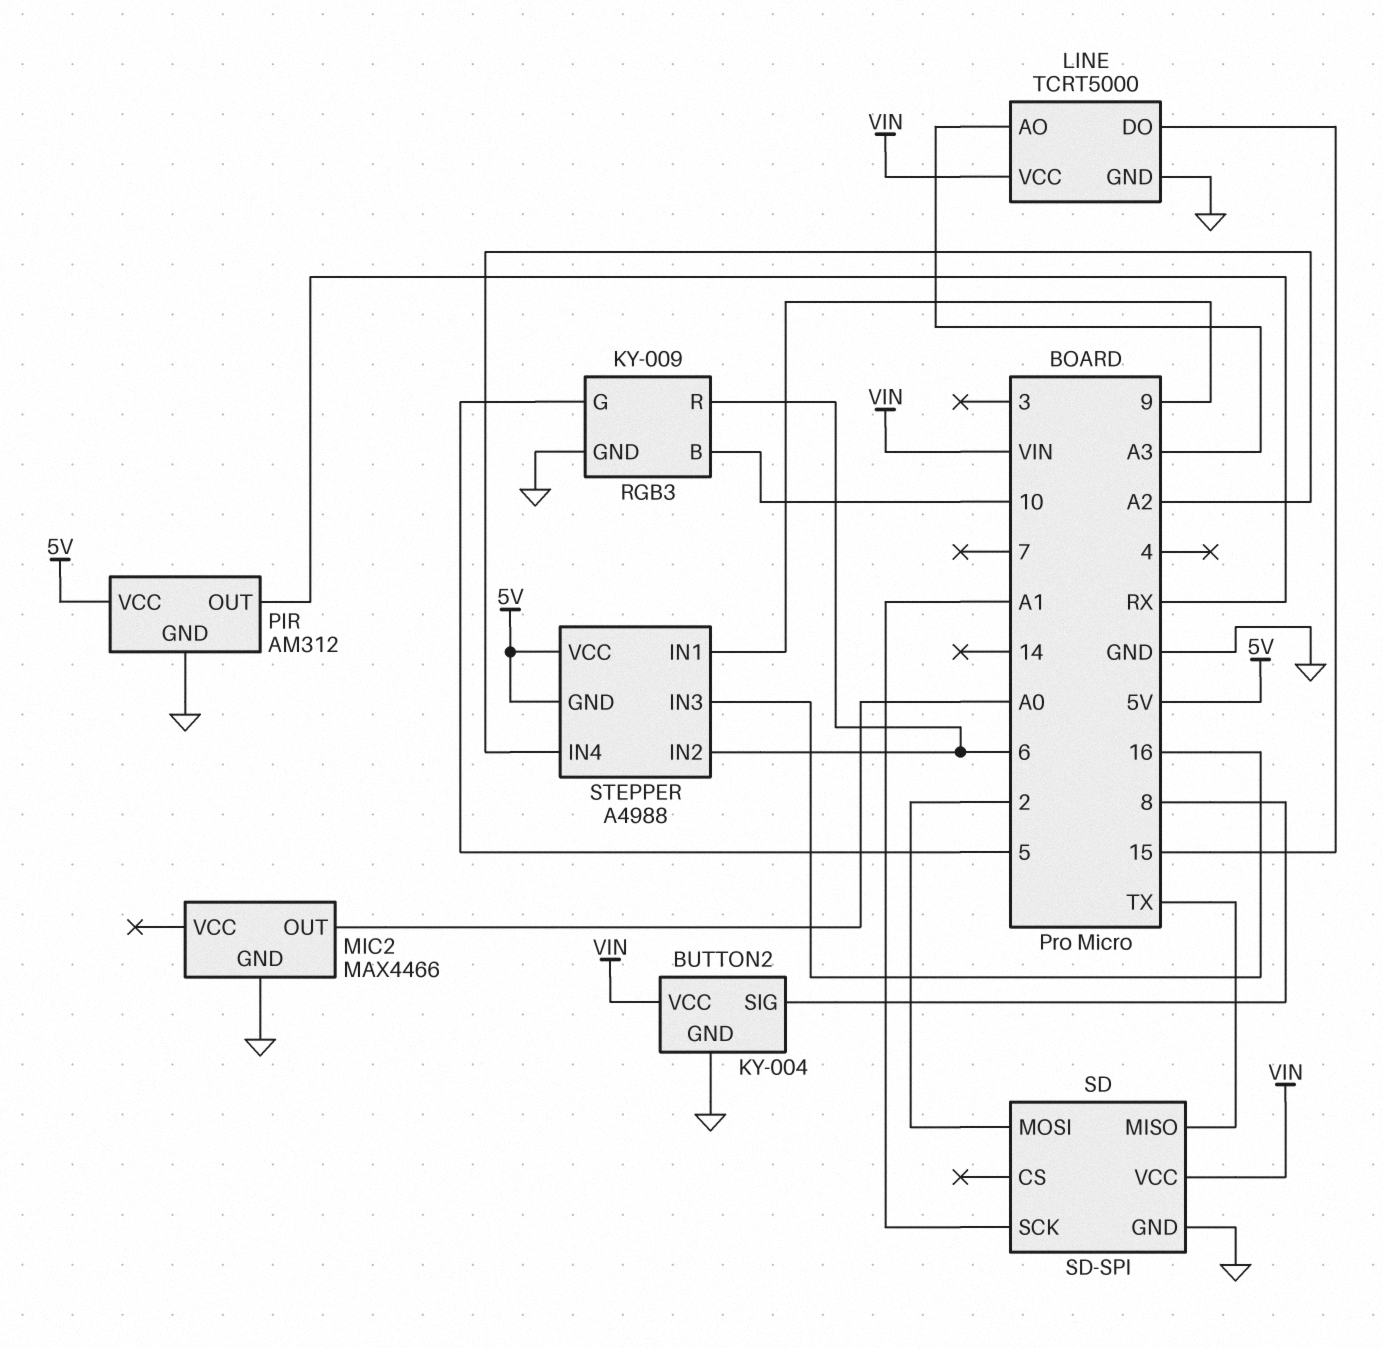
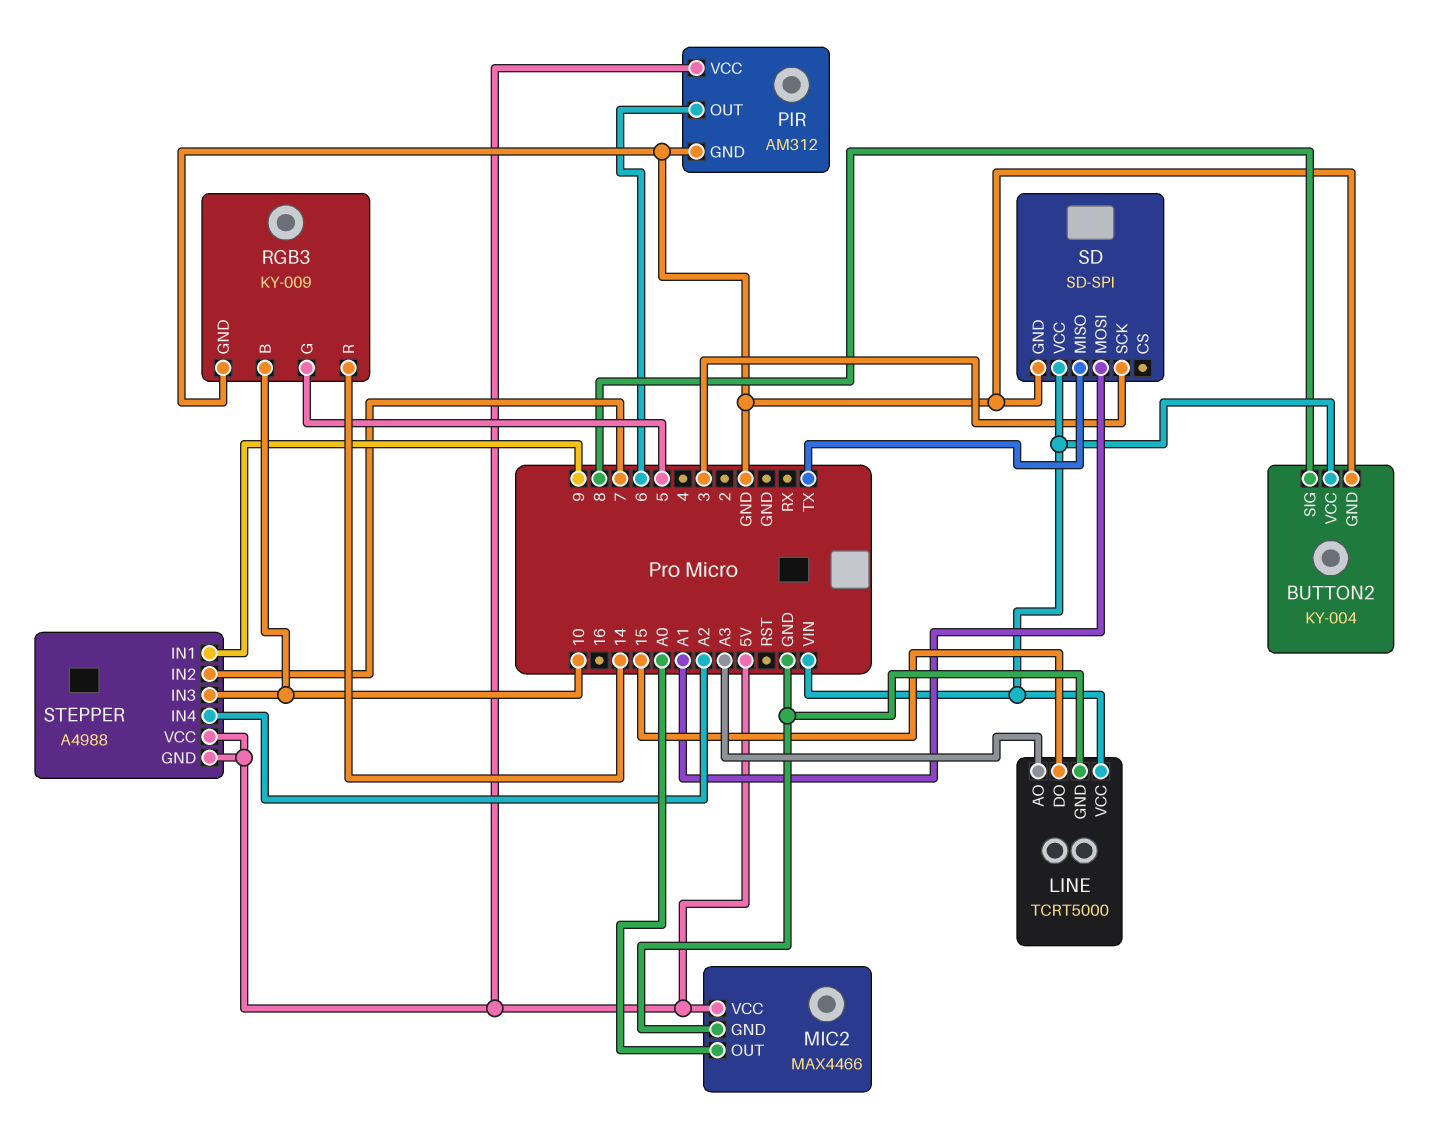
MIC2 pin VCC: none -> 5V
PIR pin OUT: RX -> 6
RGB3 pin R: 6 -> 14
SD pin MOSI: 2 -> A1
SD pin SCK: A1 -> 3
STEPPER pin IN2: 6 -> 7
STEPPER pin IN3: 16 -> 10

